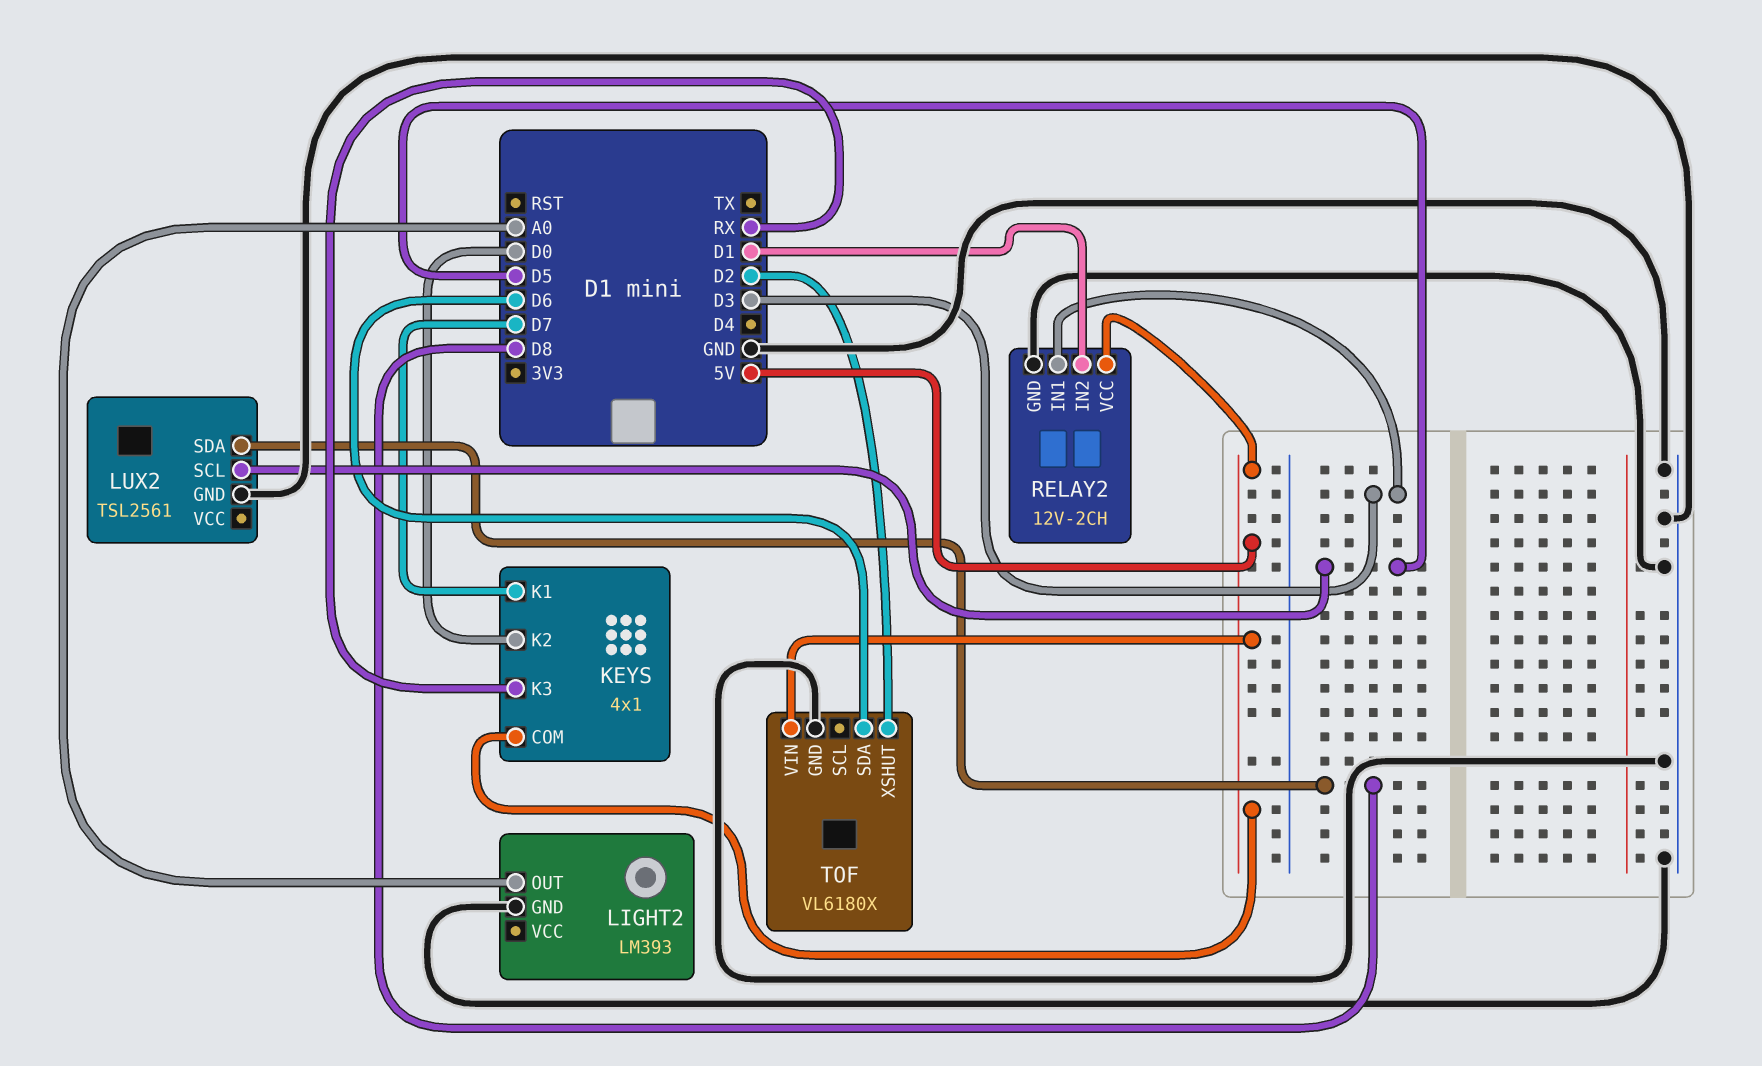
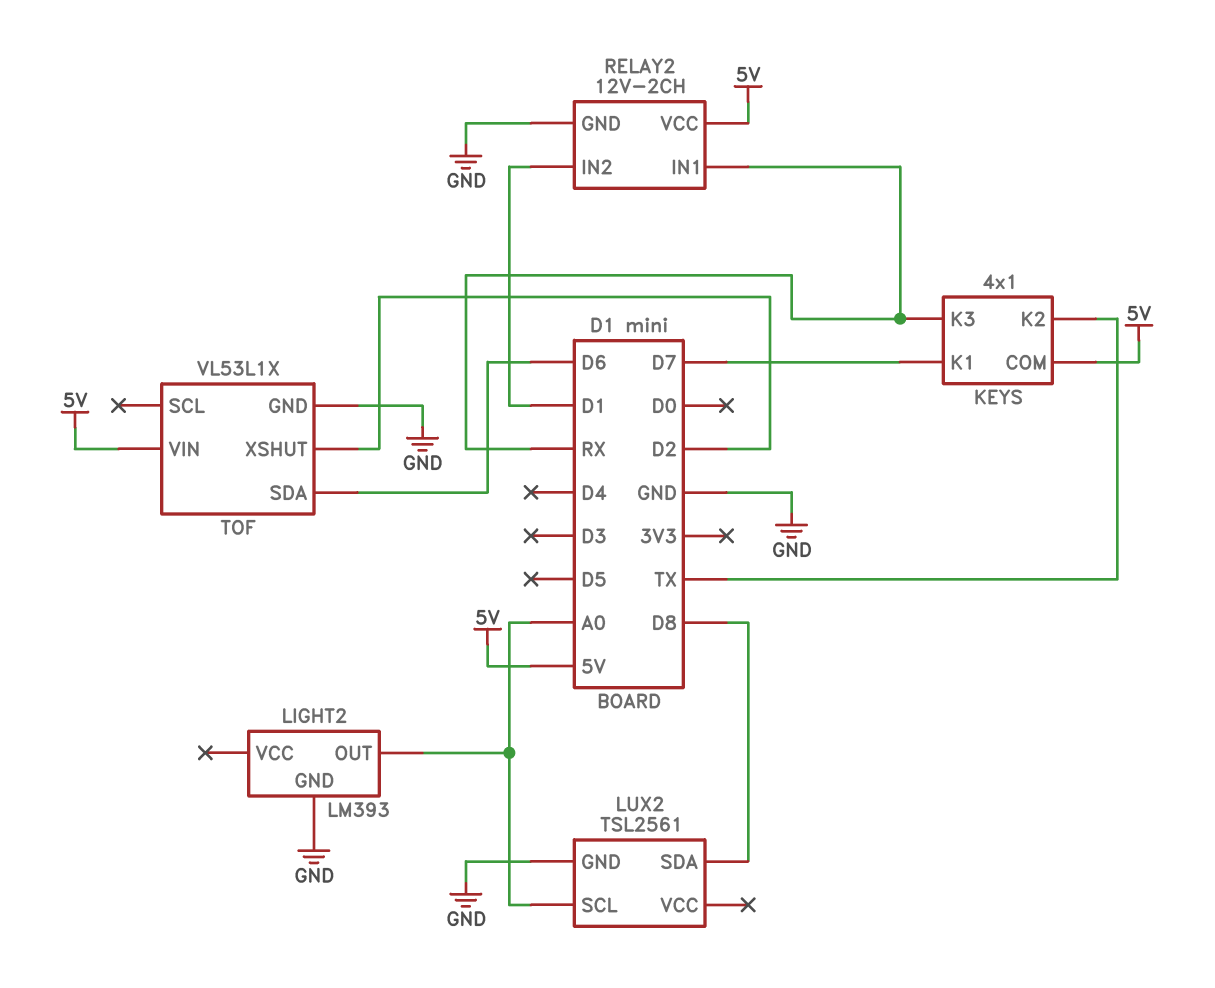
KEYS pin K2: D0 -> TX
LUX2 pin SCL: D5 -> A0
RELAY2 pin IN1: D3 -> RX
TOF: VL6180X -> VL53L1X

